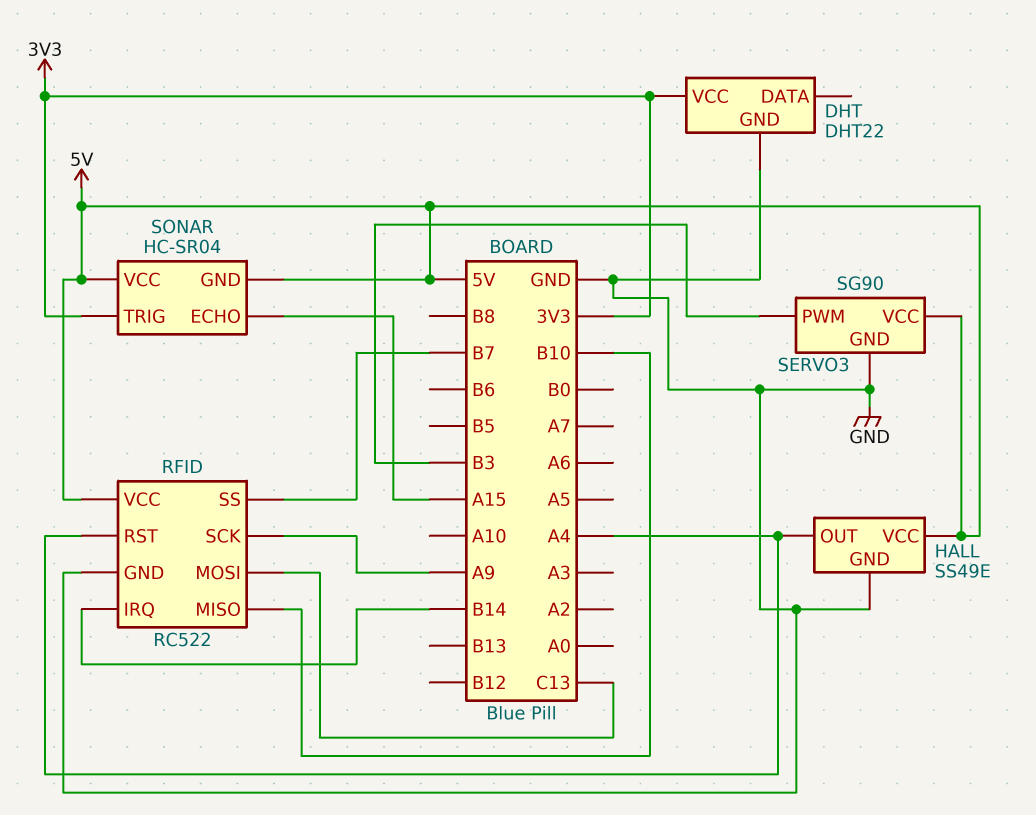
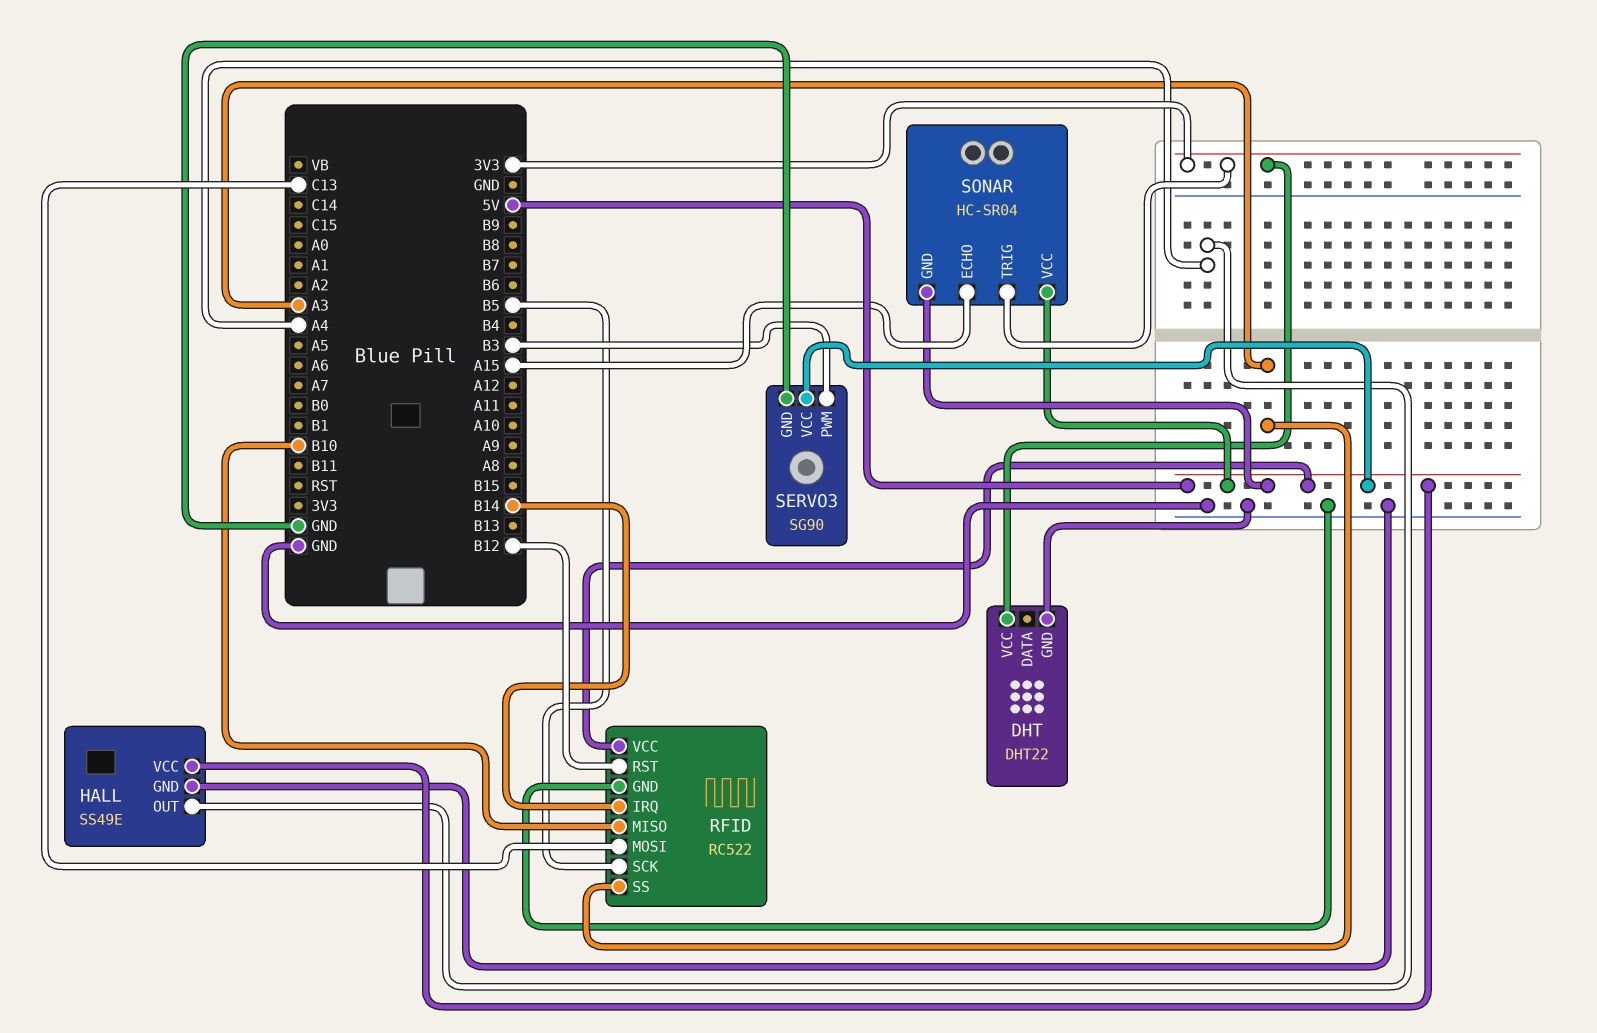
RFID pin RST: A4 -> B12
RFID pin SCK: A9 -> B5
RFID pin SS: B7 -> A3

